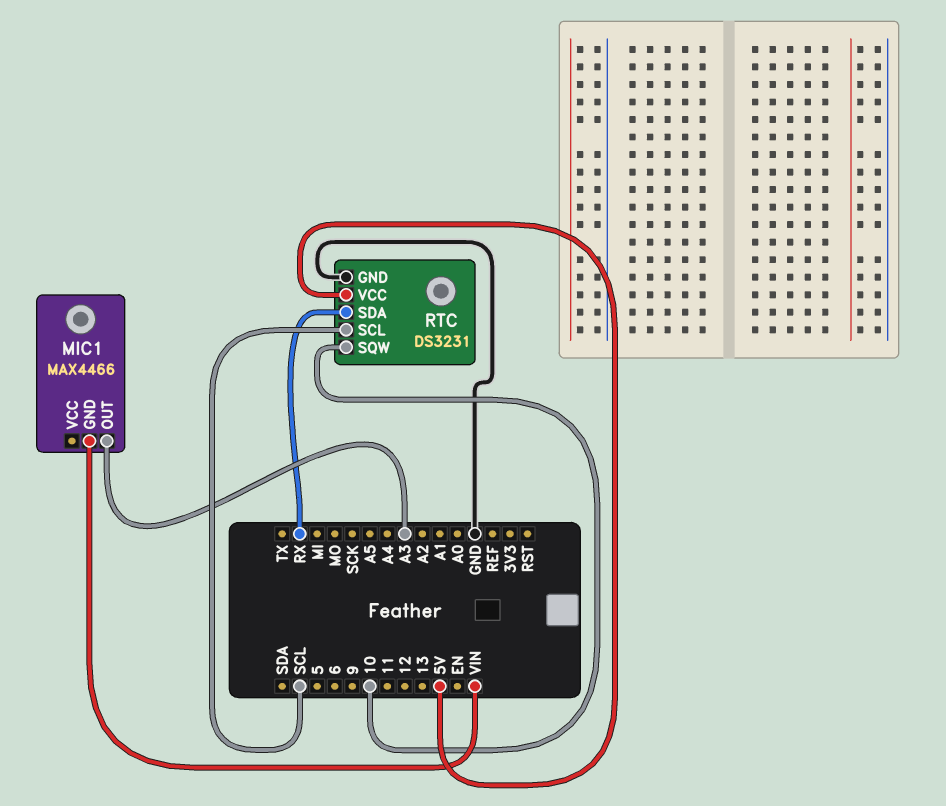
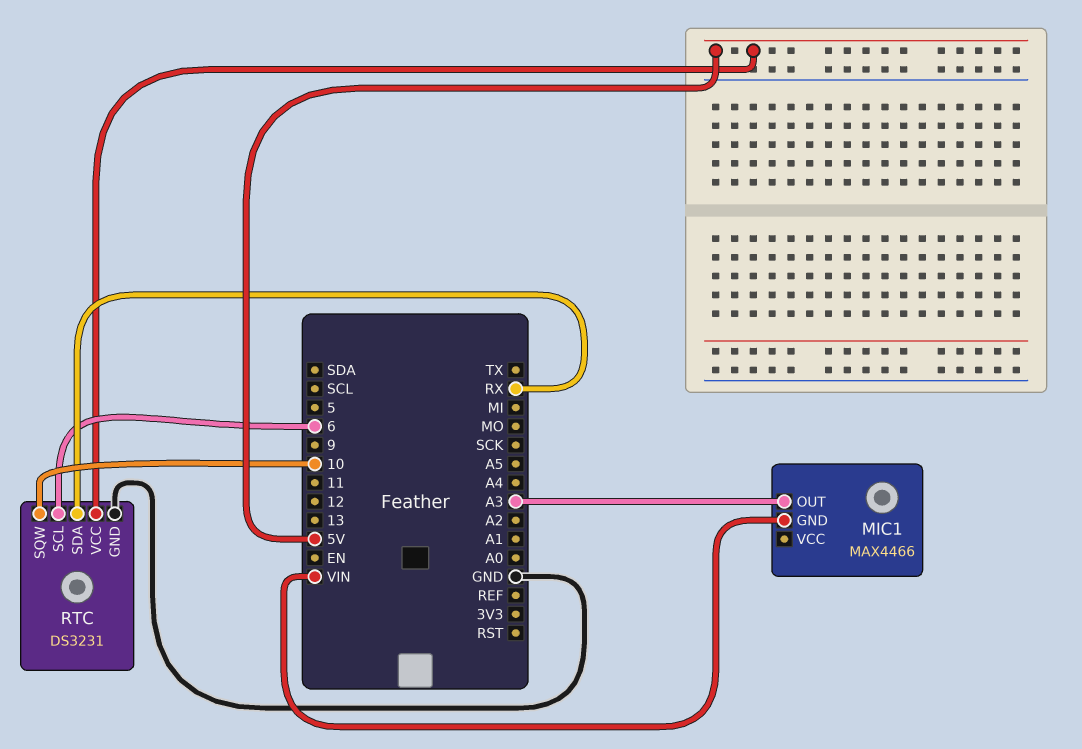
RTC pin SCL: SCL -> 6

